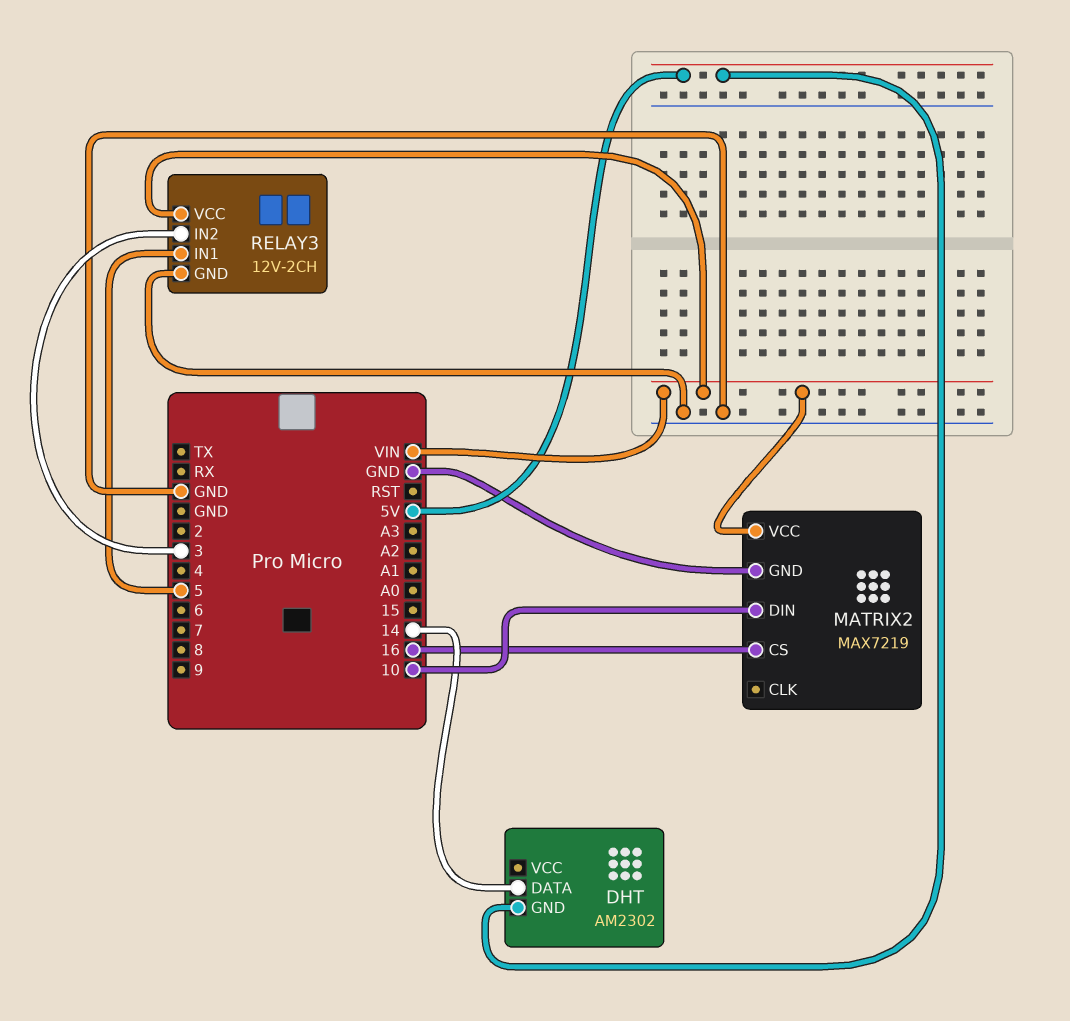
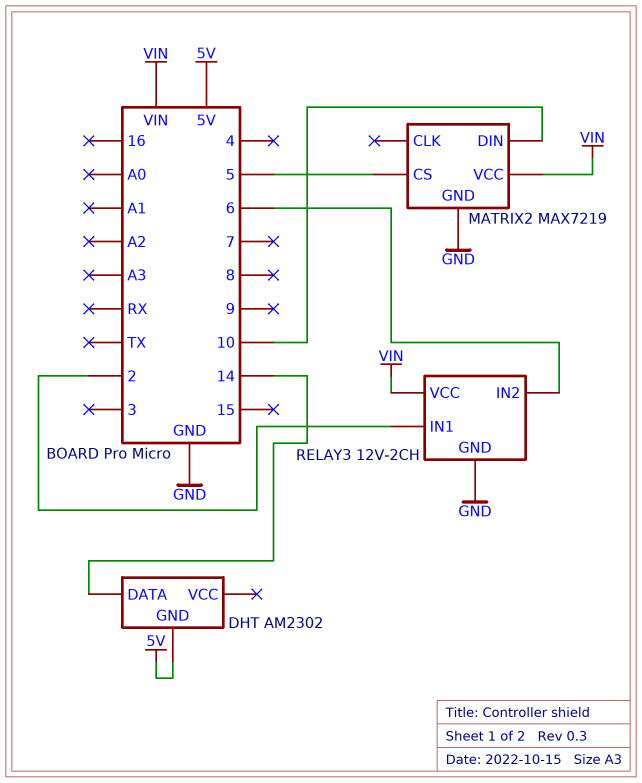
MATRIX2 pin CS: 16 -> 5
RELAY3 pin IN1: 5 -> 2
RELAY3 pin IN2: 3 -> 6

